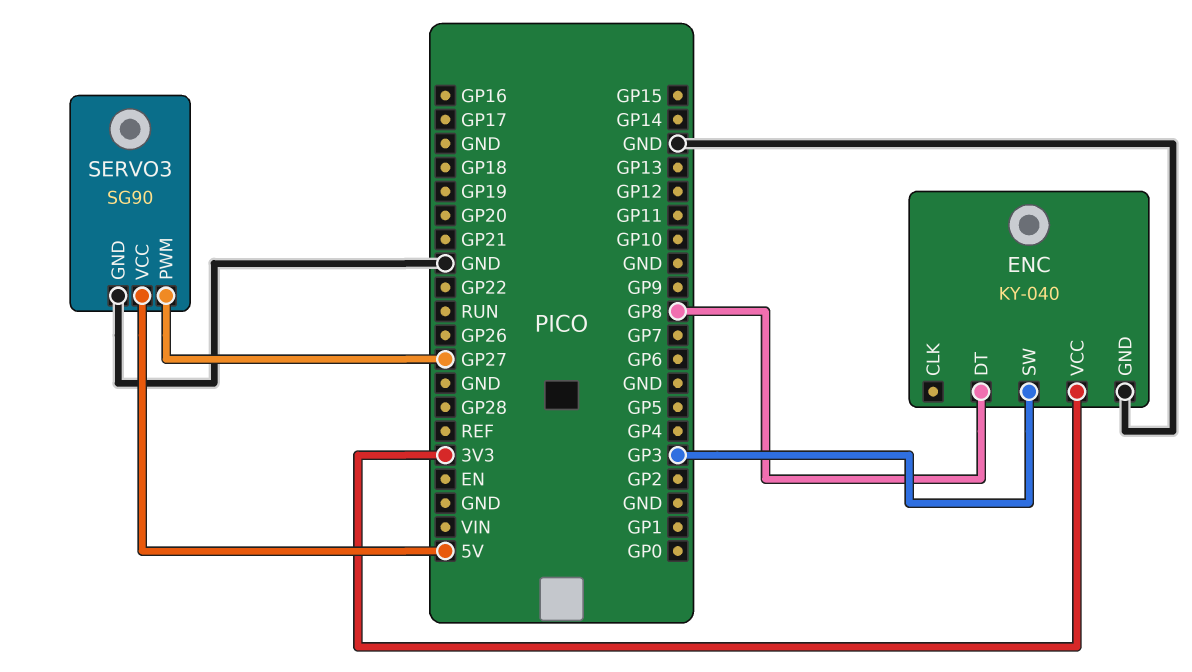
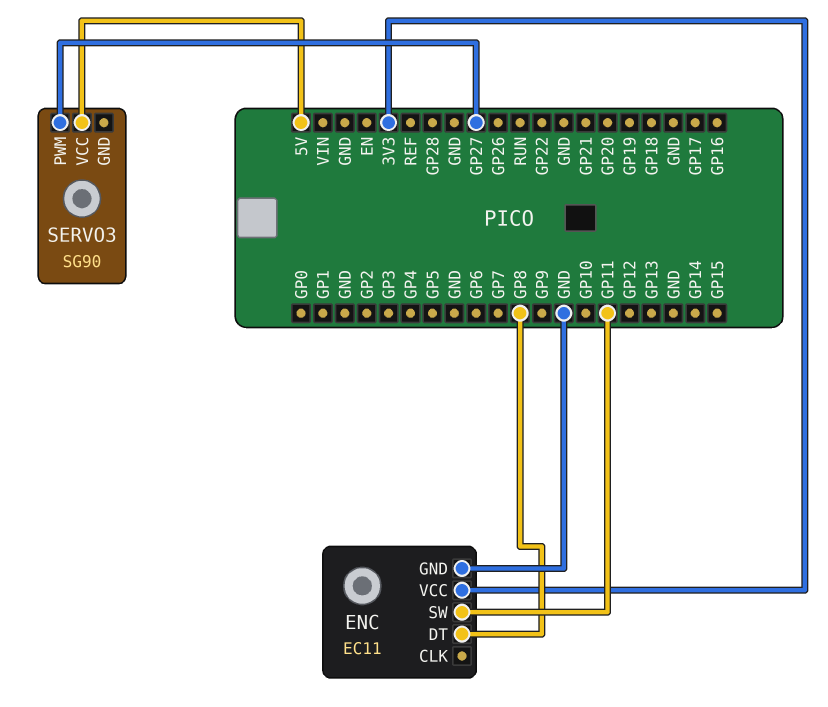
ENC: KY-040 -> EC11
ENC pin SW: GP3 -> GP11
SERVO3 pin GND: GND -> none

